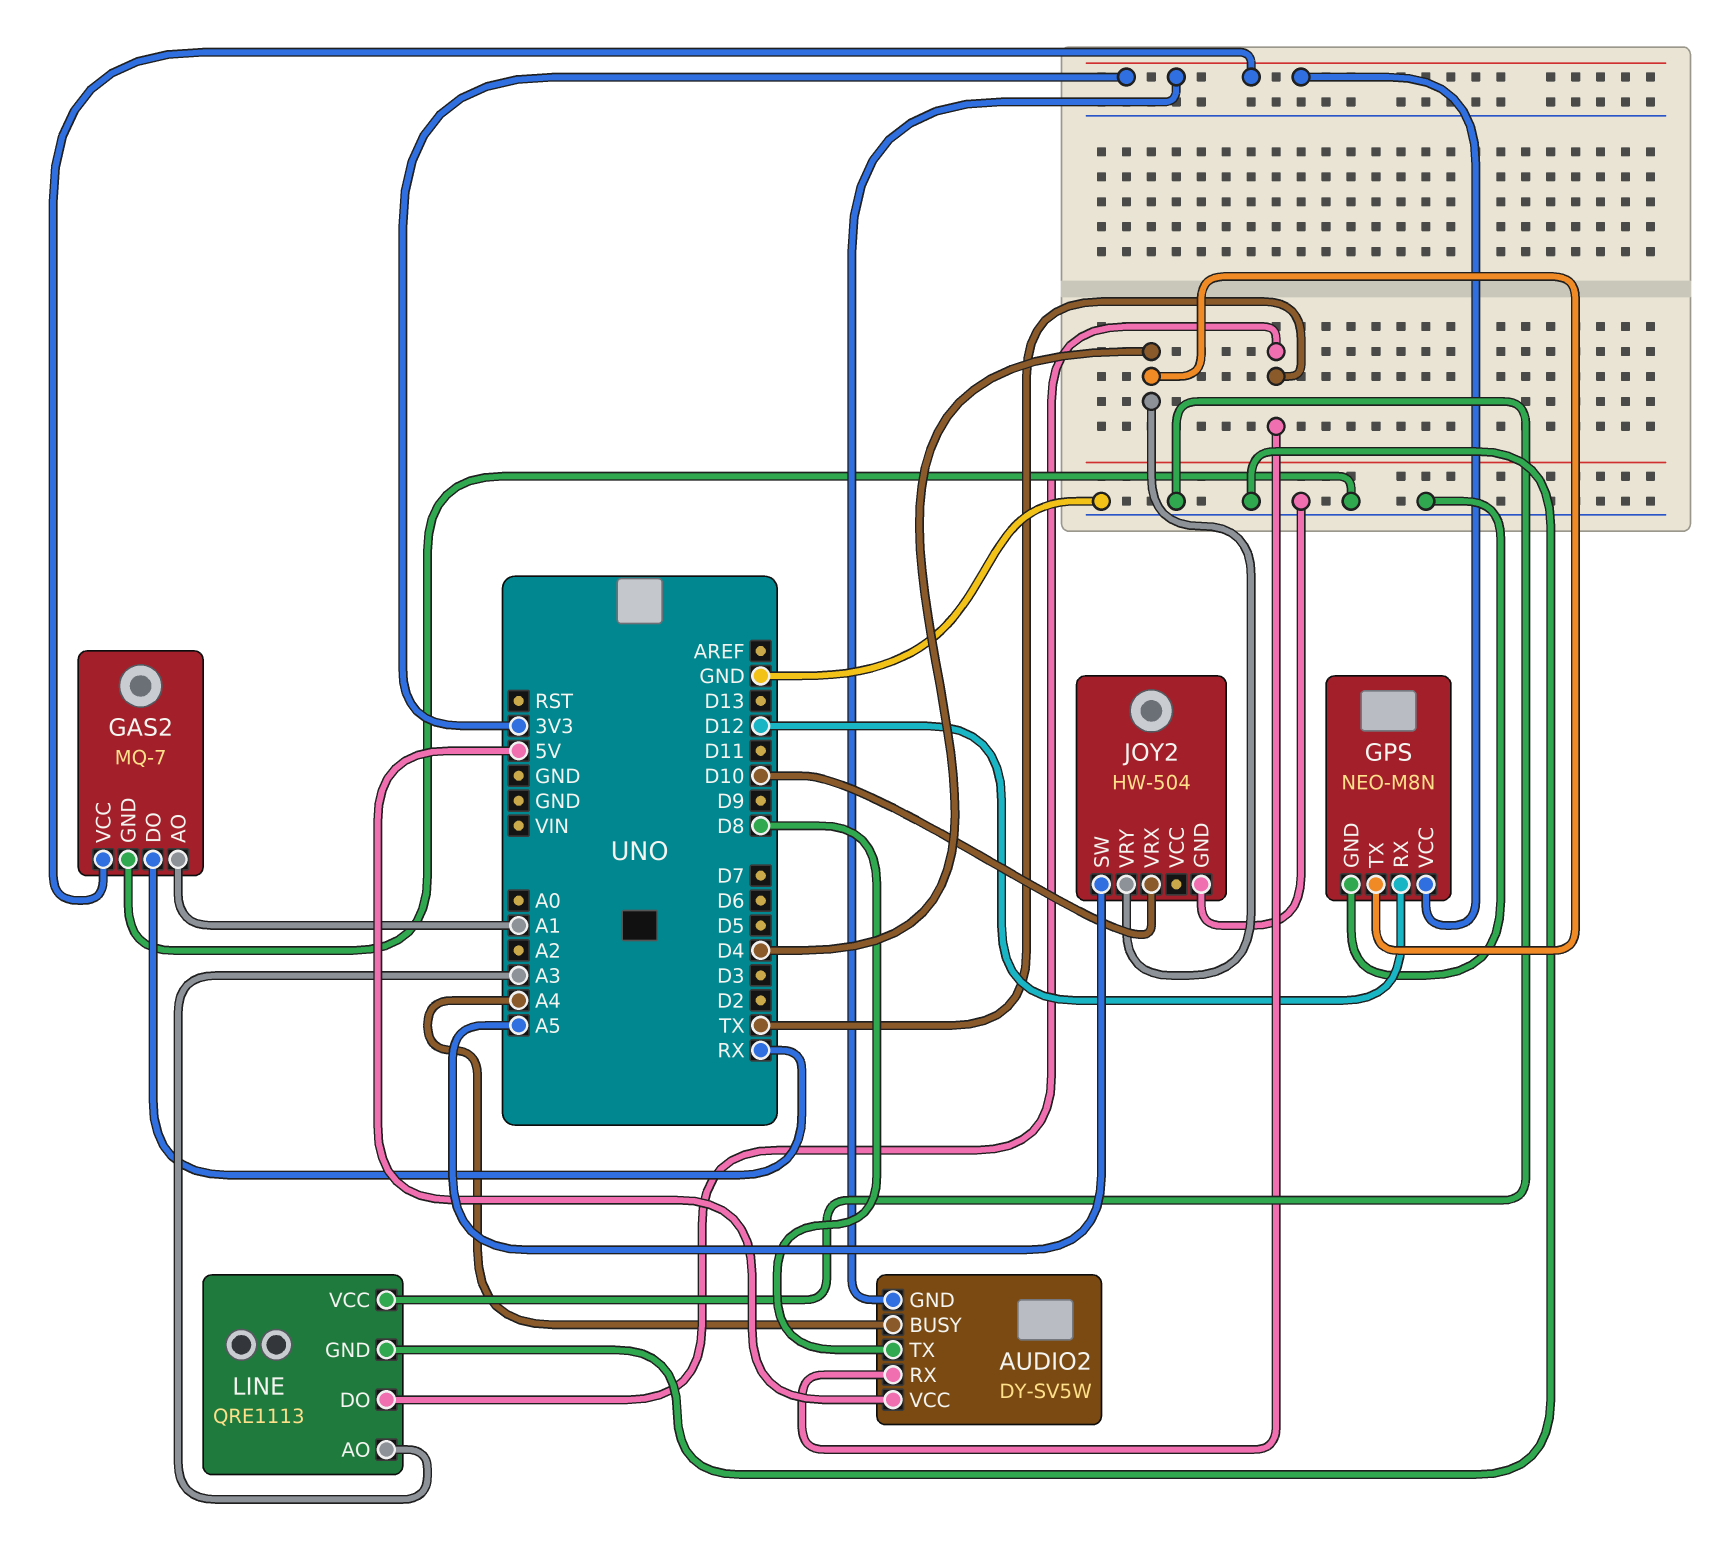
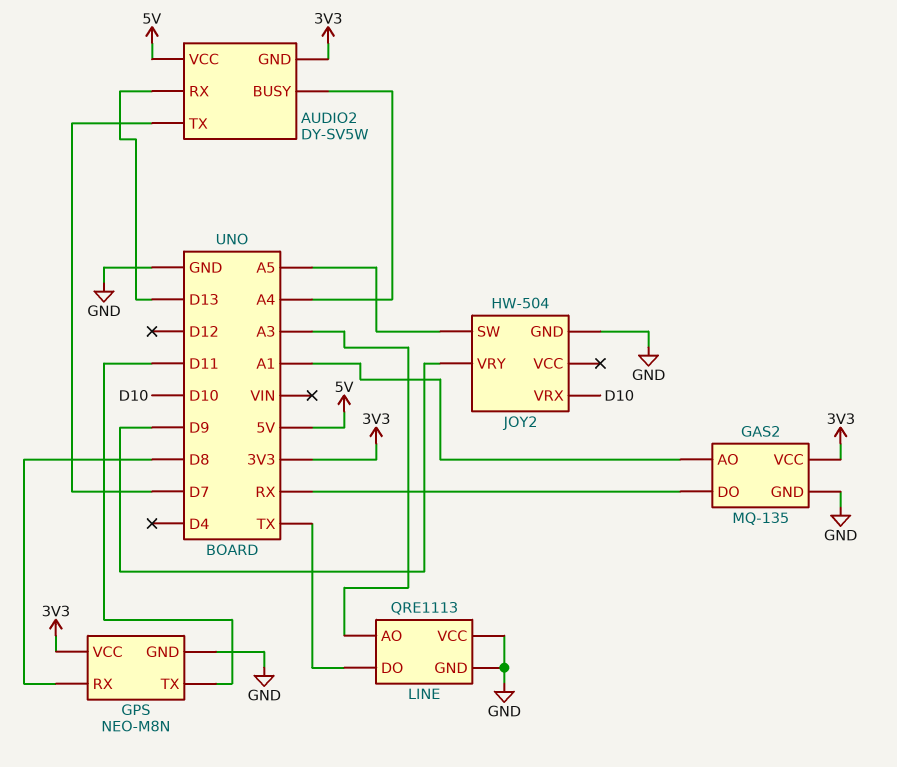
AUDIO2 pin RX: TX -> D13
AUDIO2 pin TX: D8 -> D7
GAS2: MQ-7 -> MQ-135
GPS pin RX: D12 -> D8
GPS pin TX: D4 -> D11
JOY2 pin VRY: D4 -> D9

